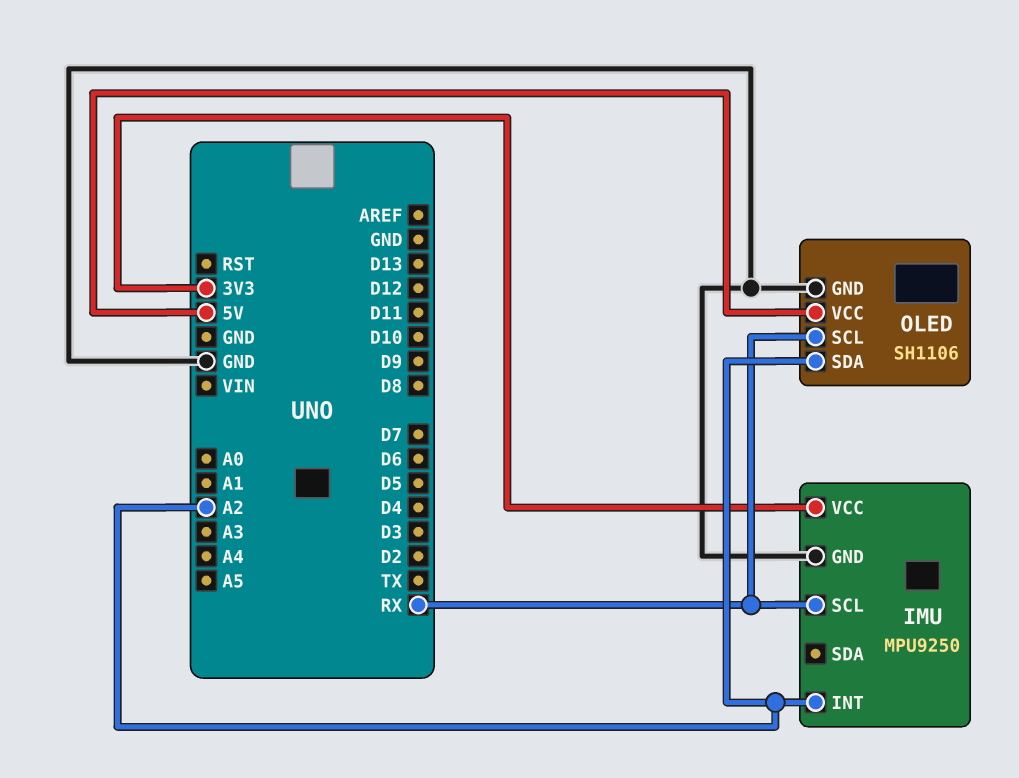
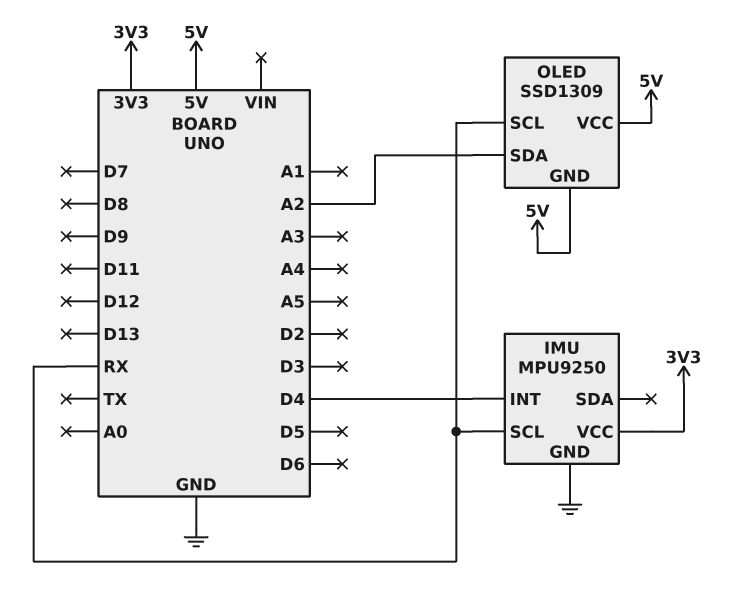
IMU pin INT: A2 -> D4
OLED: SH1106 -> SSD1309
OLED pin GND: GND -> 5V

